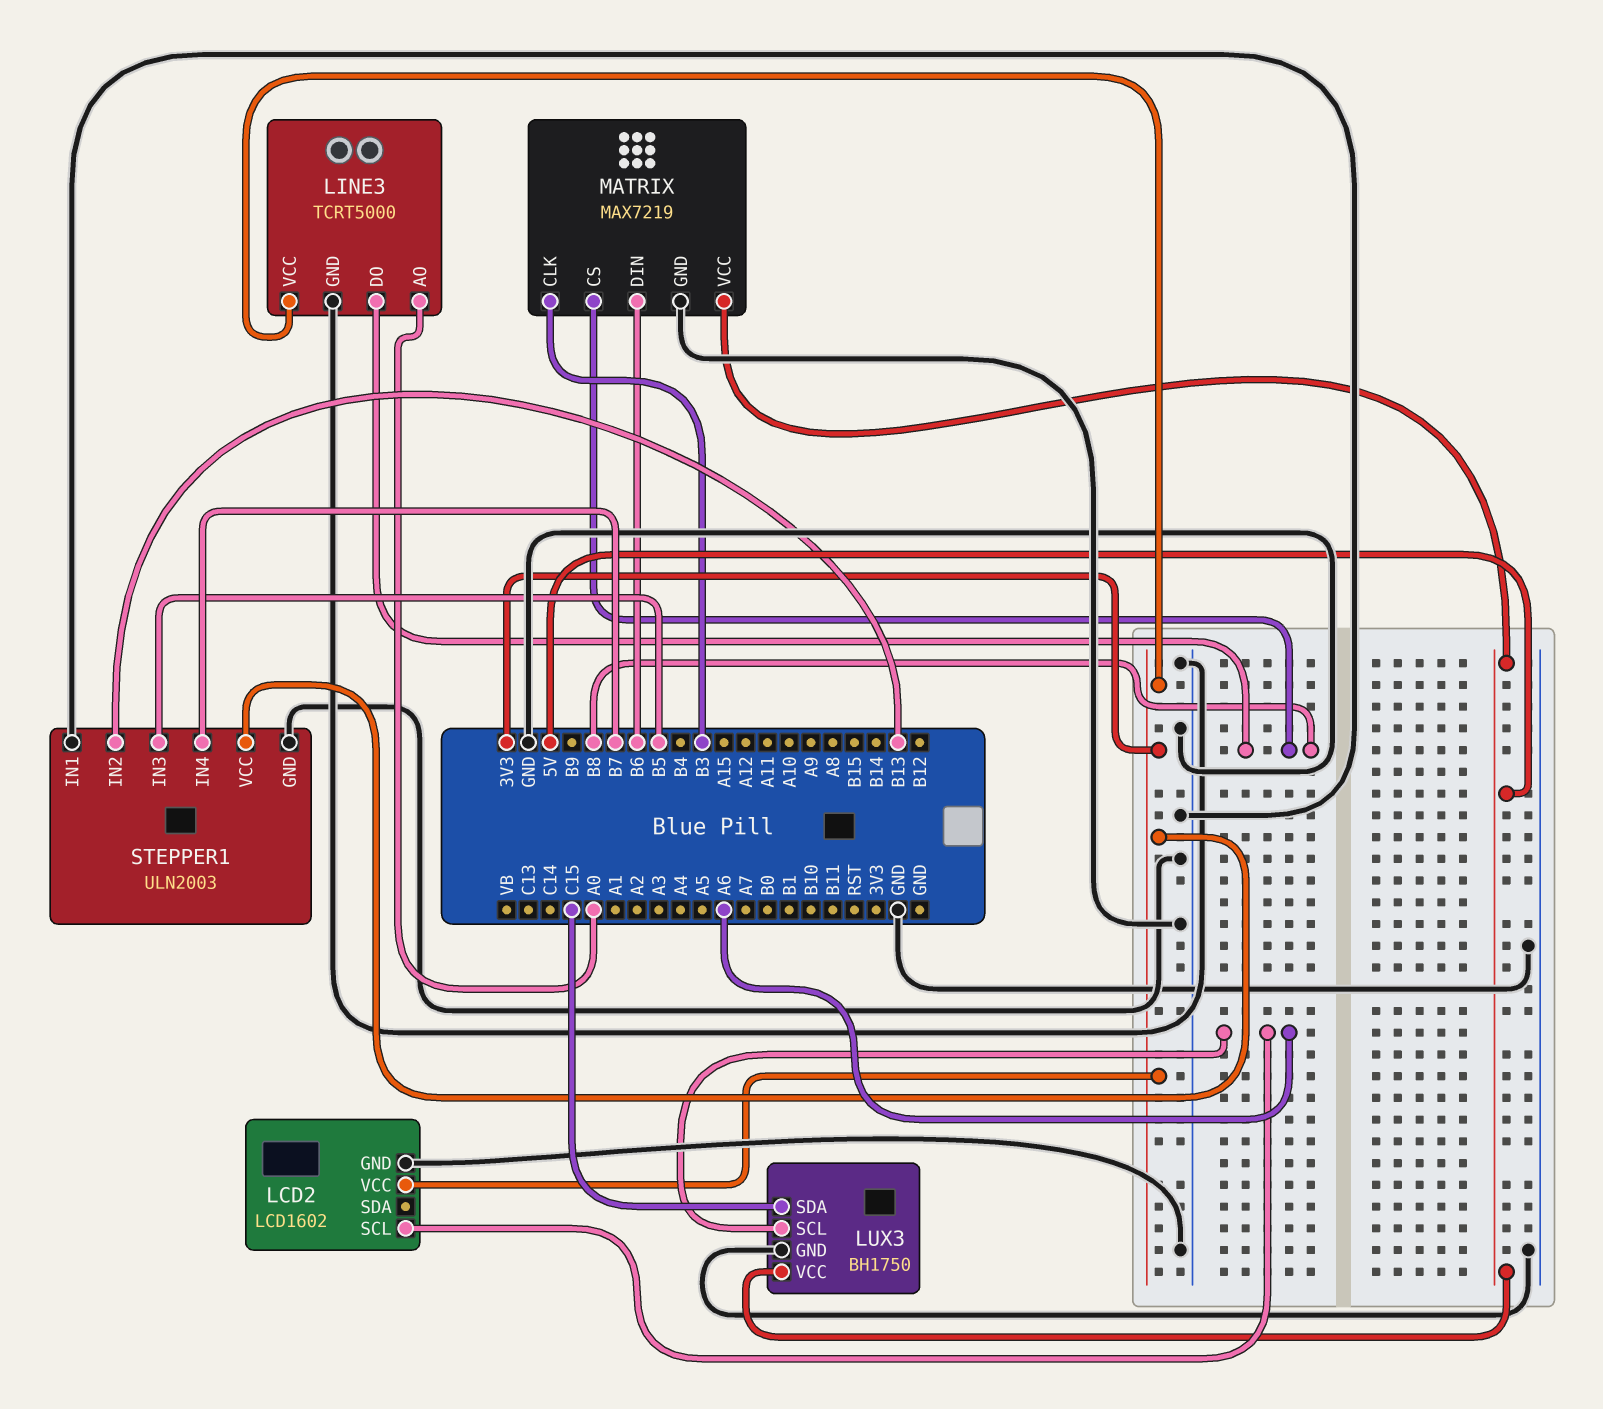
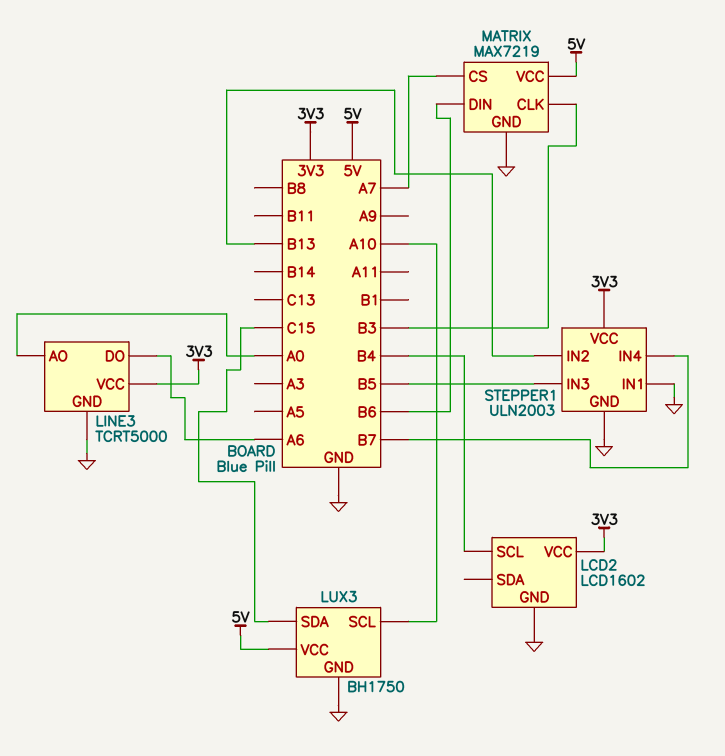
LCD2 pin SCL: A6 -> B4
LINE3 pin DO: B8 -> A6
LUX3 pin SCL: A6 -> A10
MATRIX pin CS: B8 -> A7

